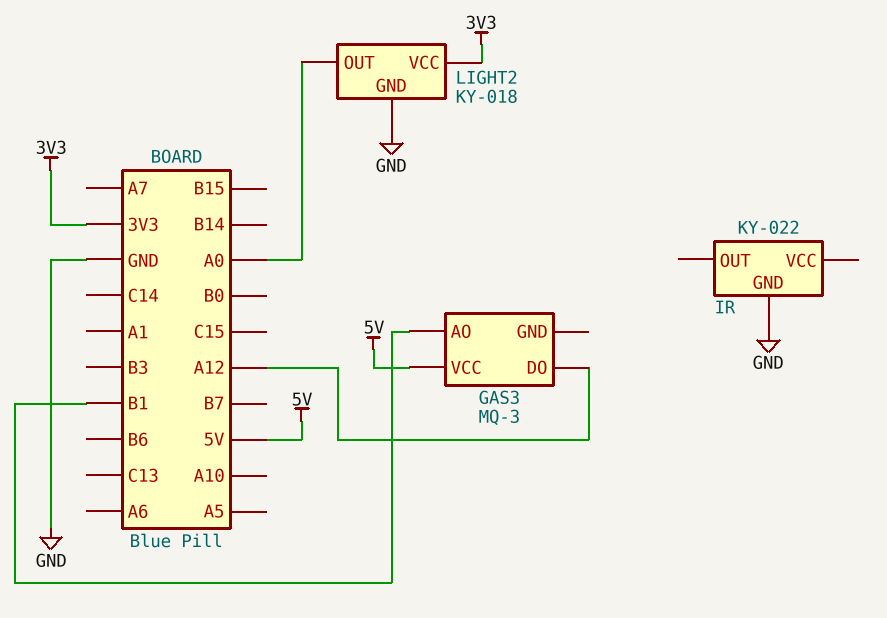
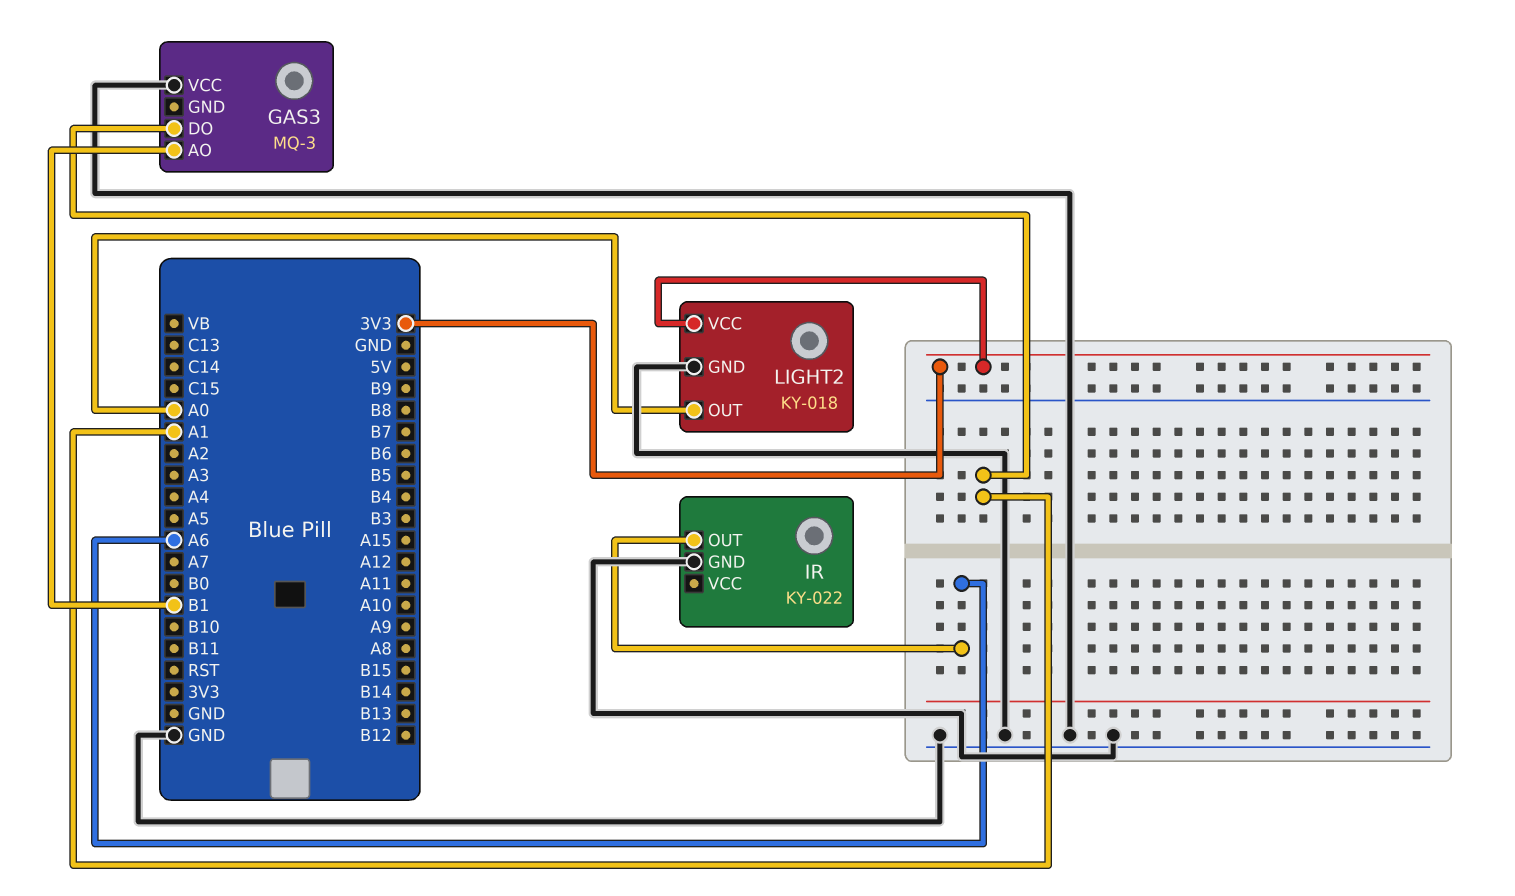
GAS3 pin DO: A12 -> A1
GAS3 pin VCC: 5V -> GND
IR pin OUT: none -> A6

